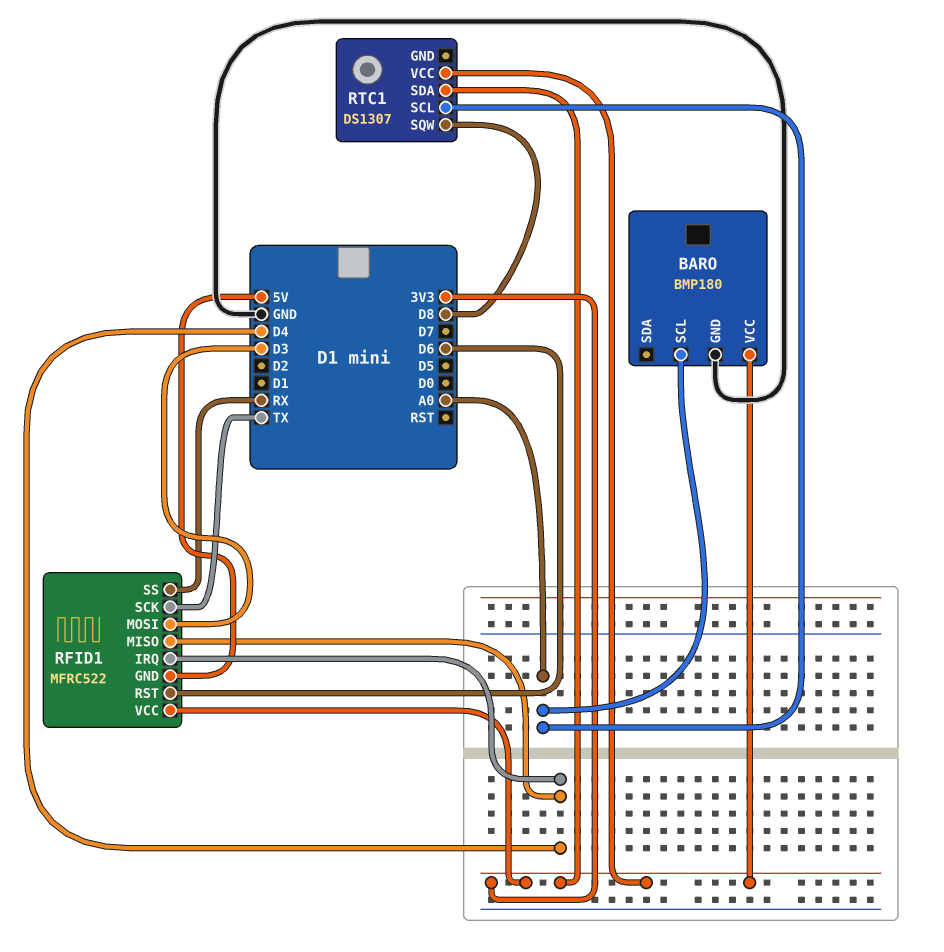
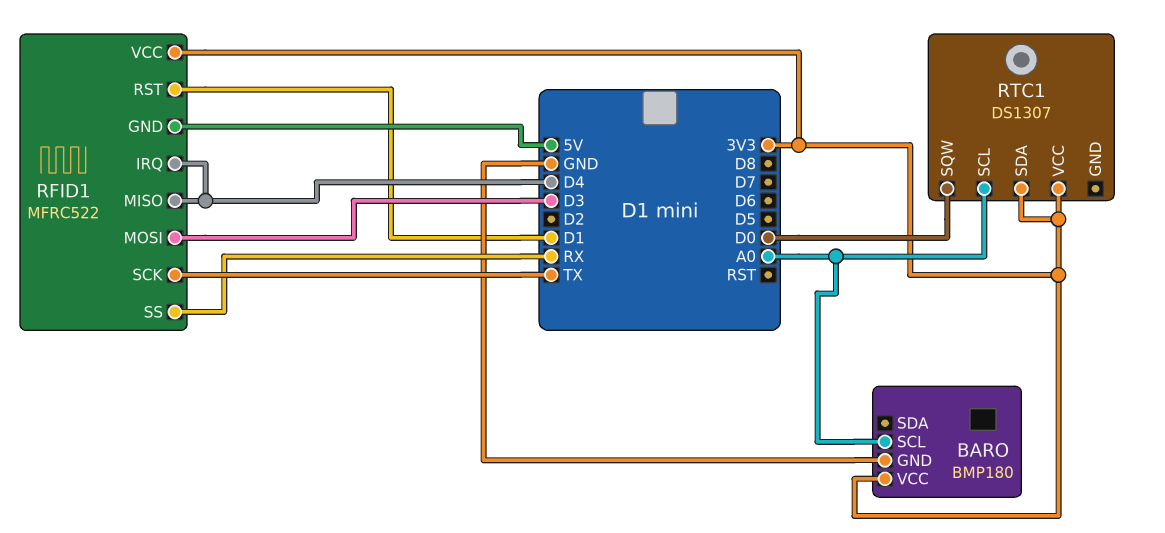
RFID1 pin RST: D6 -> D1
RTC1 pin SQW: D8 -> D0

